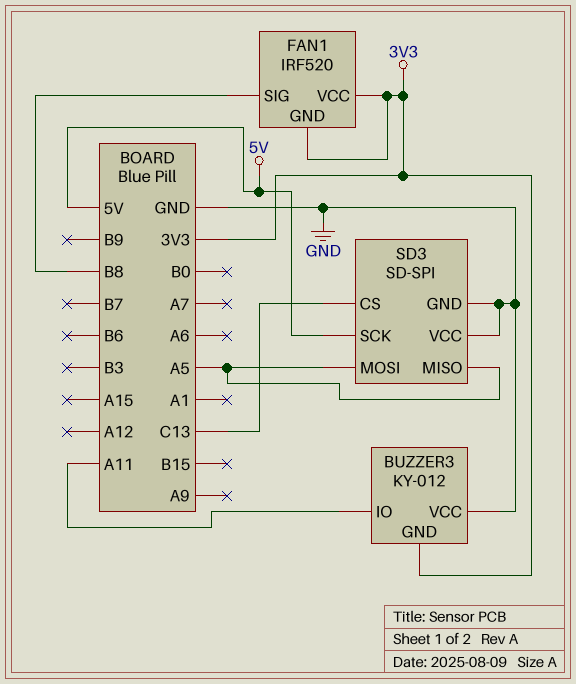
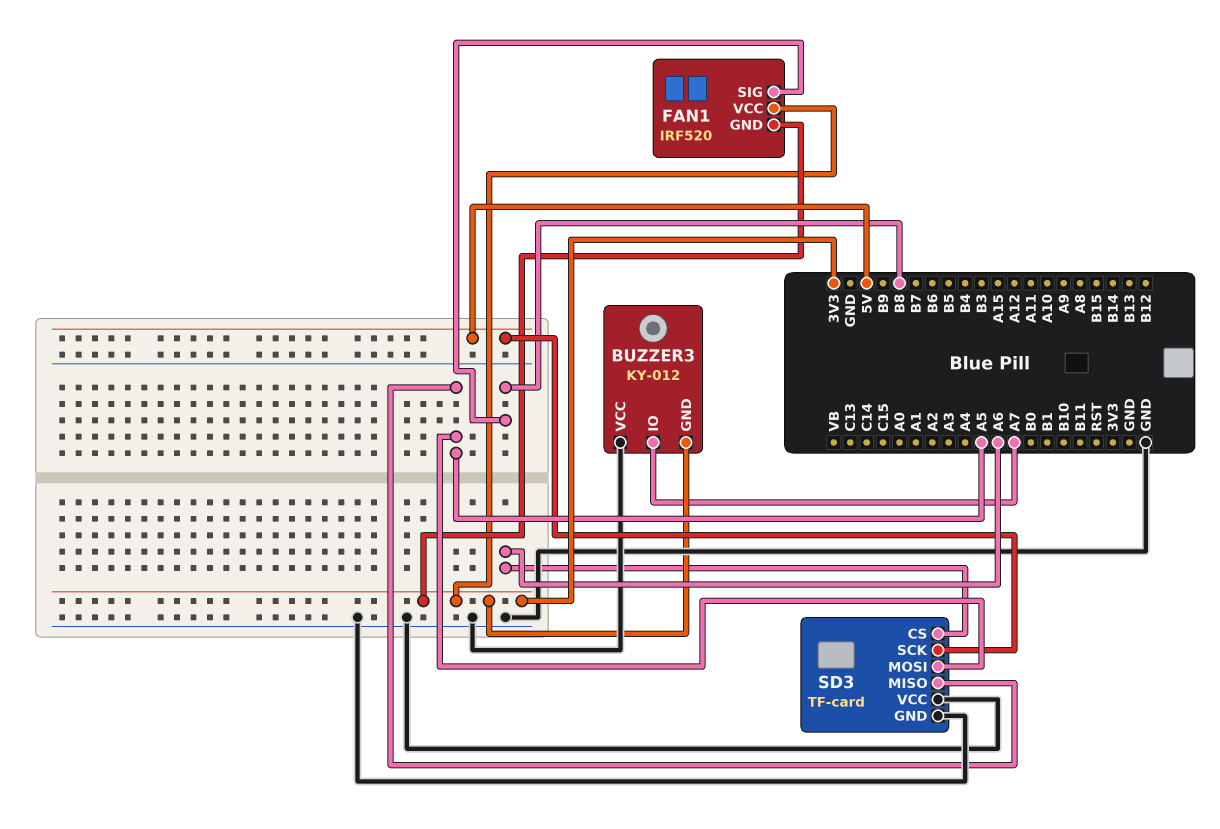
BUZZER3 pin IO: A11 -> A7
SD3: SD-SPI -> TF-card
SD3 pin CS: C13 -> A6

